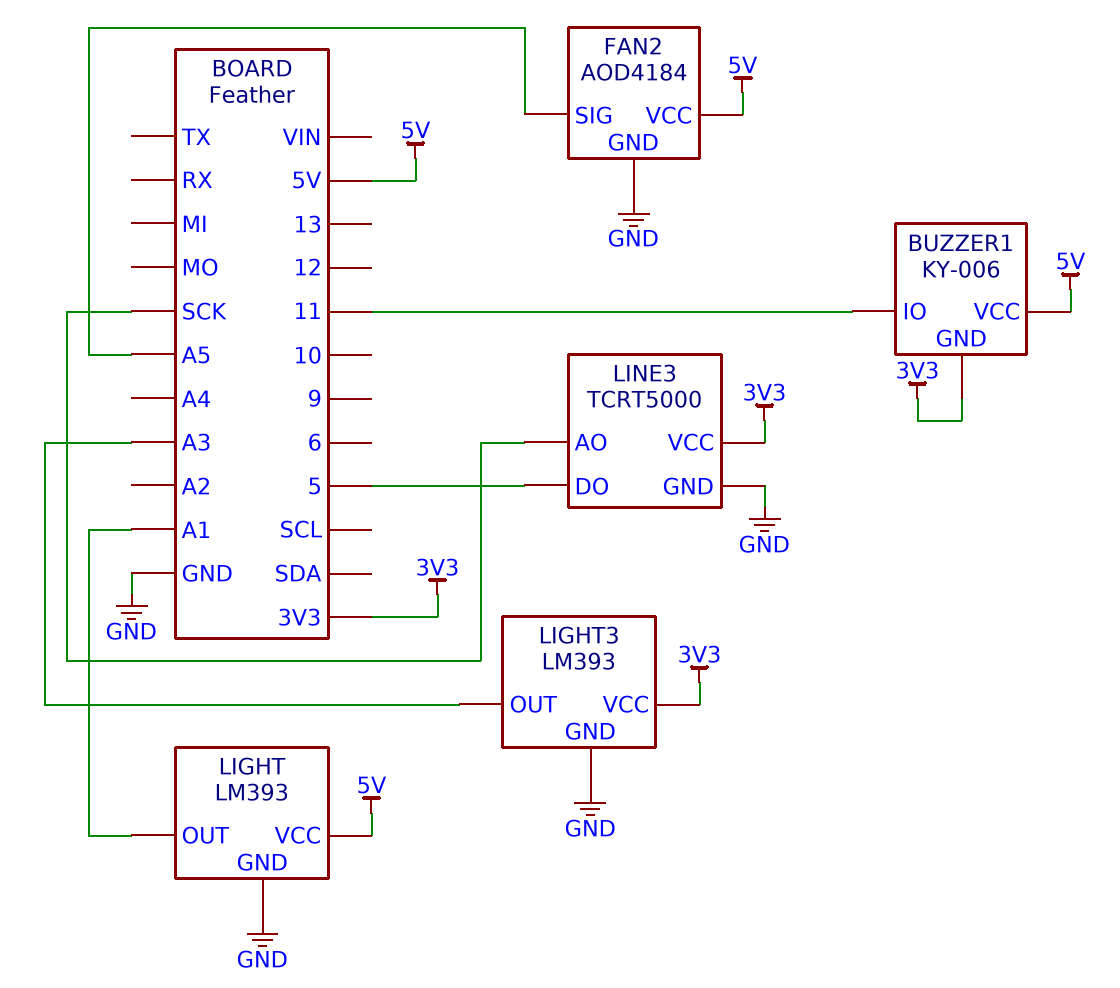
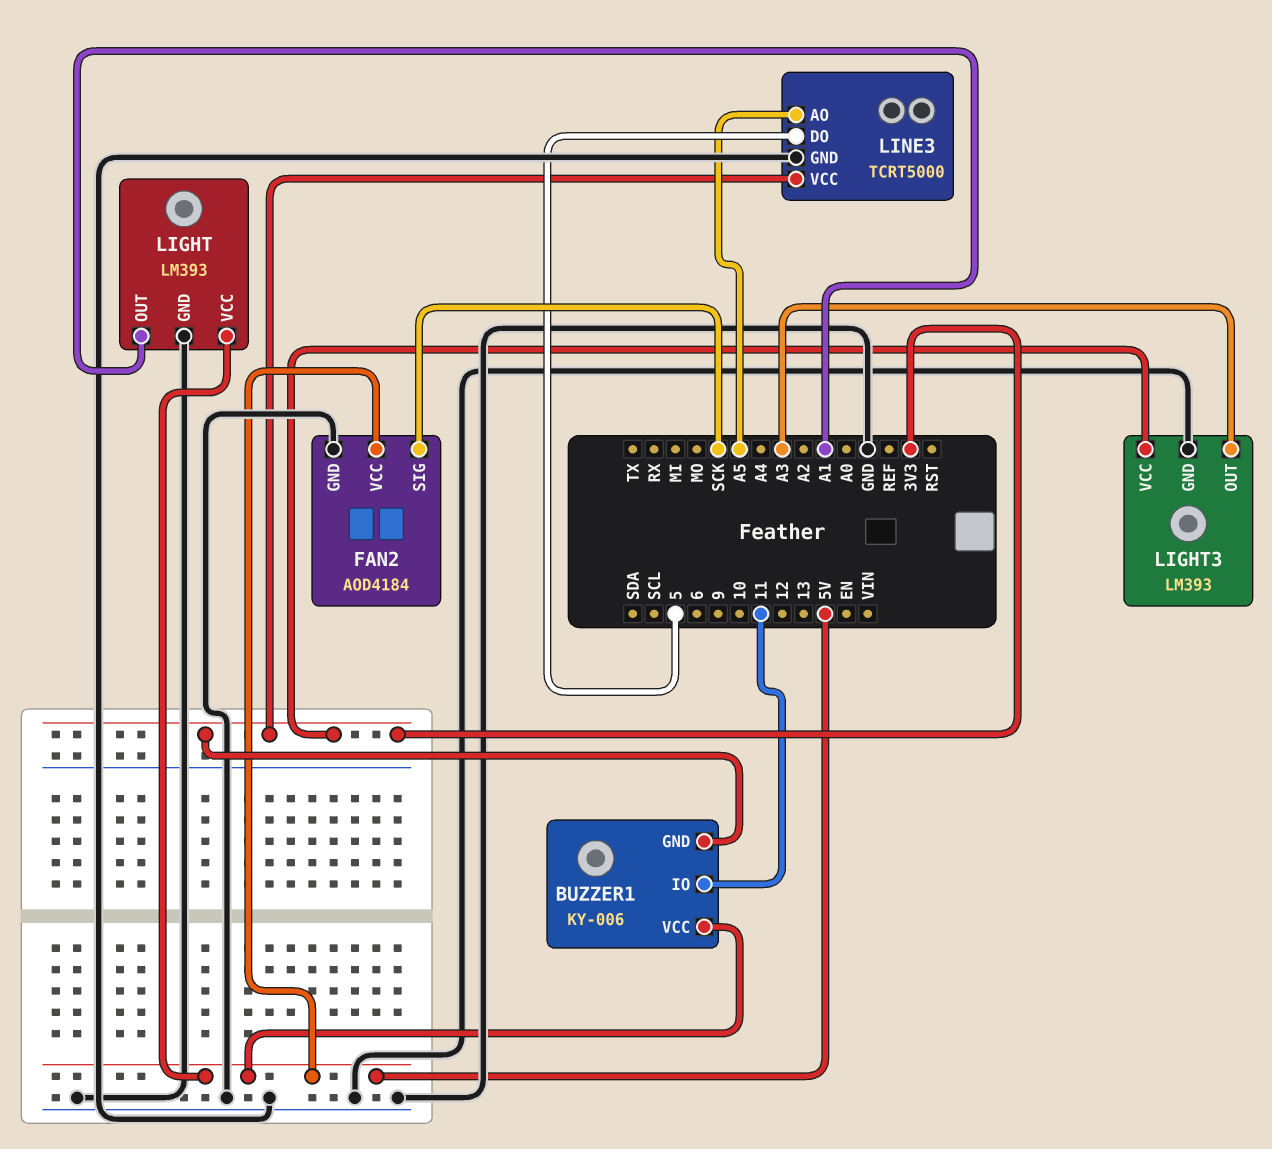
FAN2 pin SIG: A5 -> SCK
LINE3 pin AO: SCK -> A5

